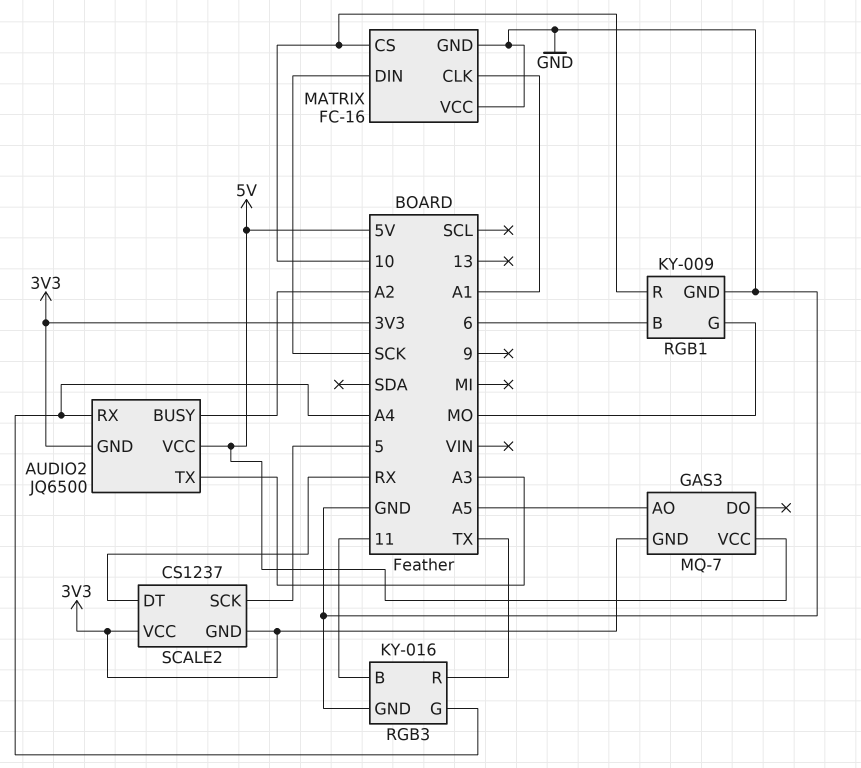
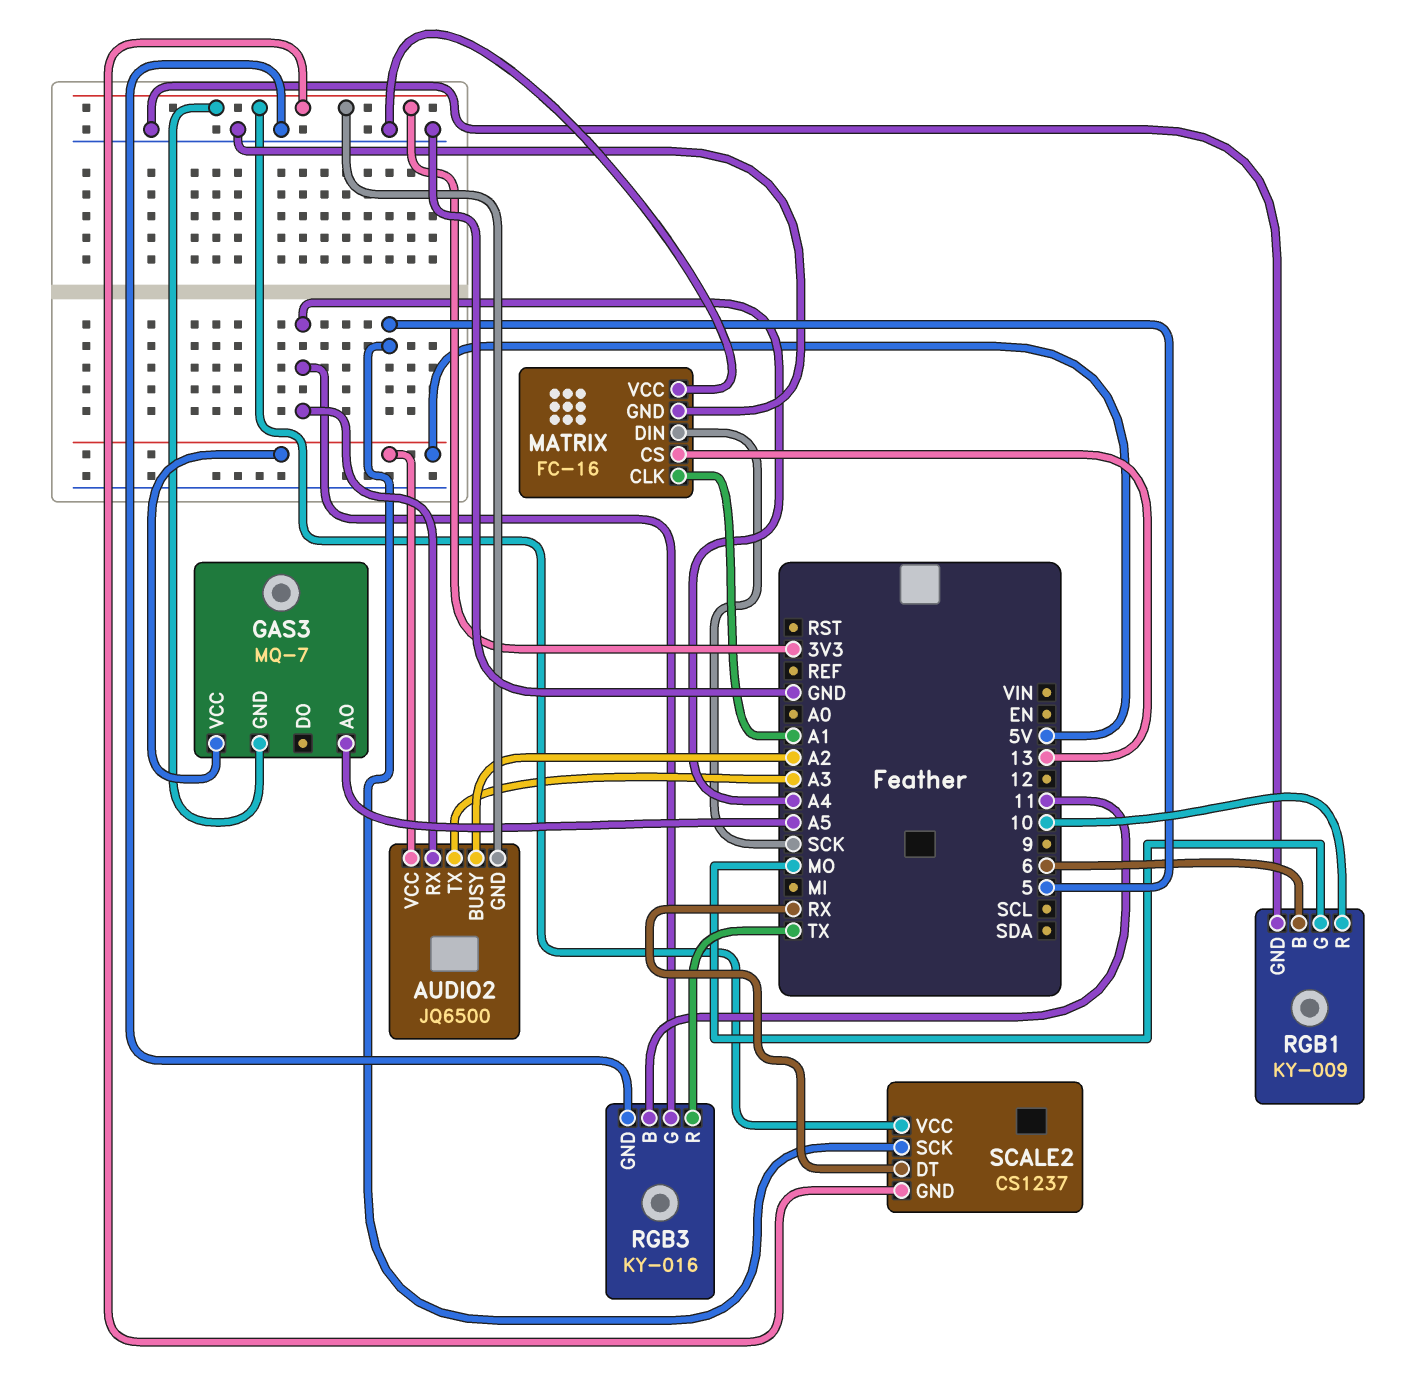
MATRIX pin CS: 10 -> 13

